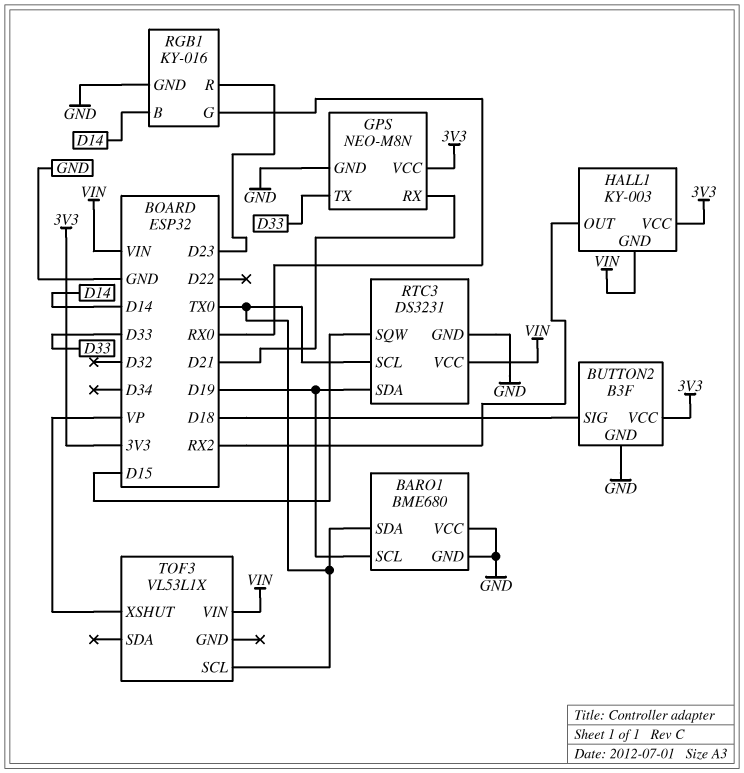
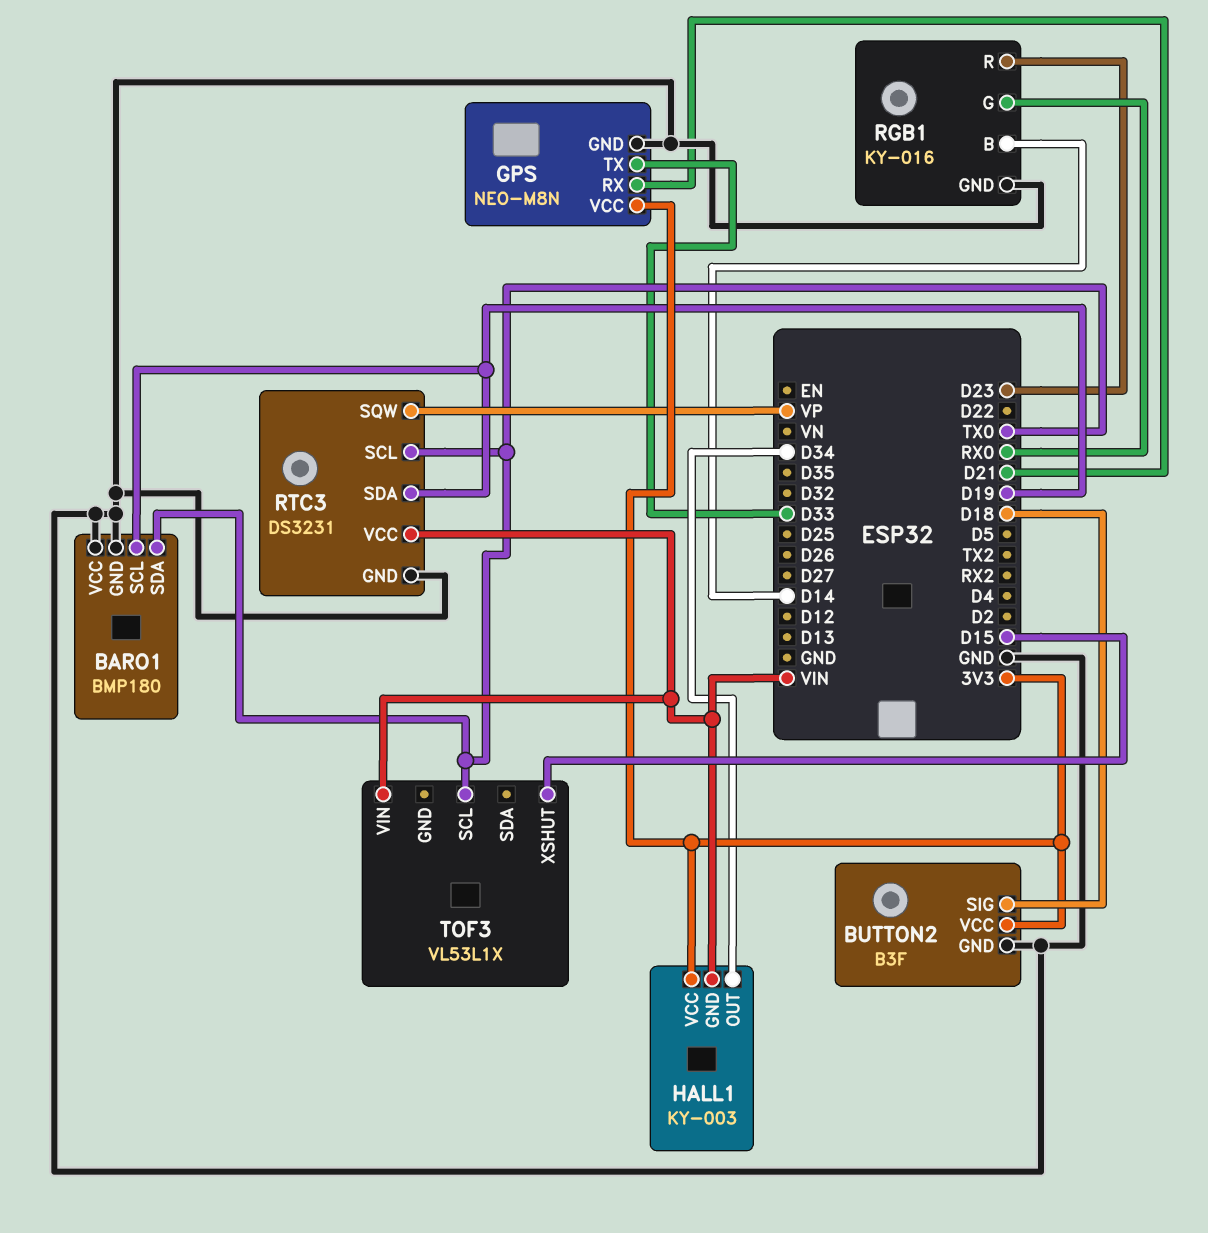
BARO1: BME680 -> BMP180
HALL1 pin OUT: RX2 -> D34
RTC3 pin SQW: D15 -> VP
TOF3 pin XSHUT: VP -> D15

